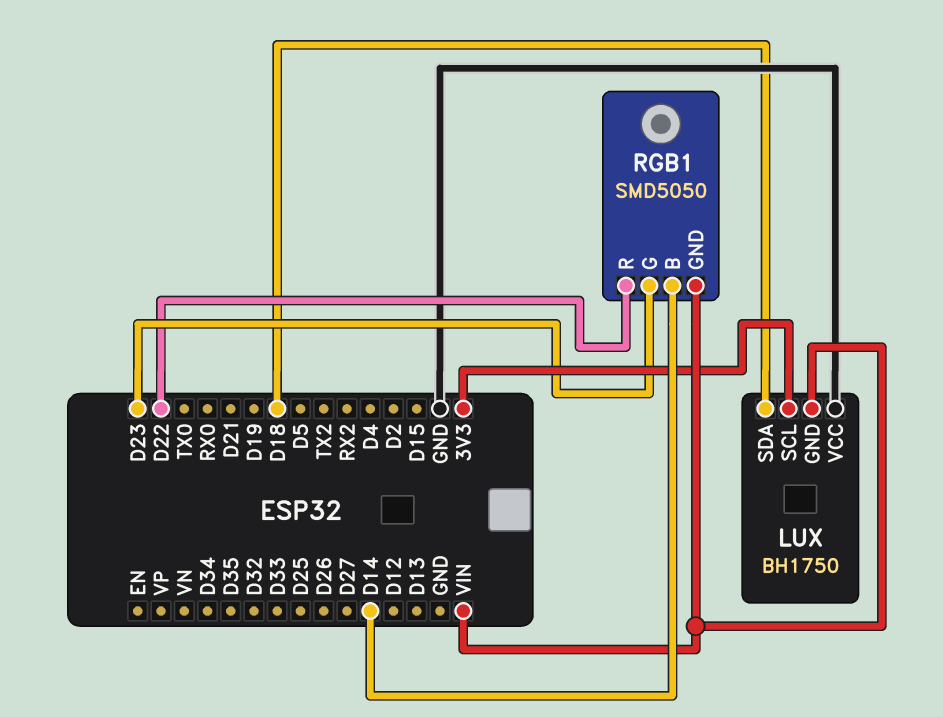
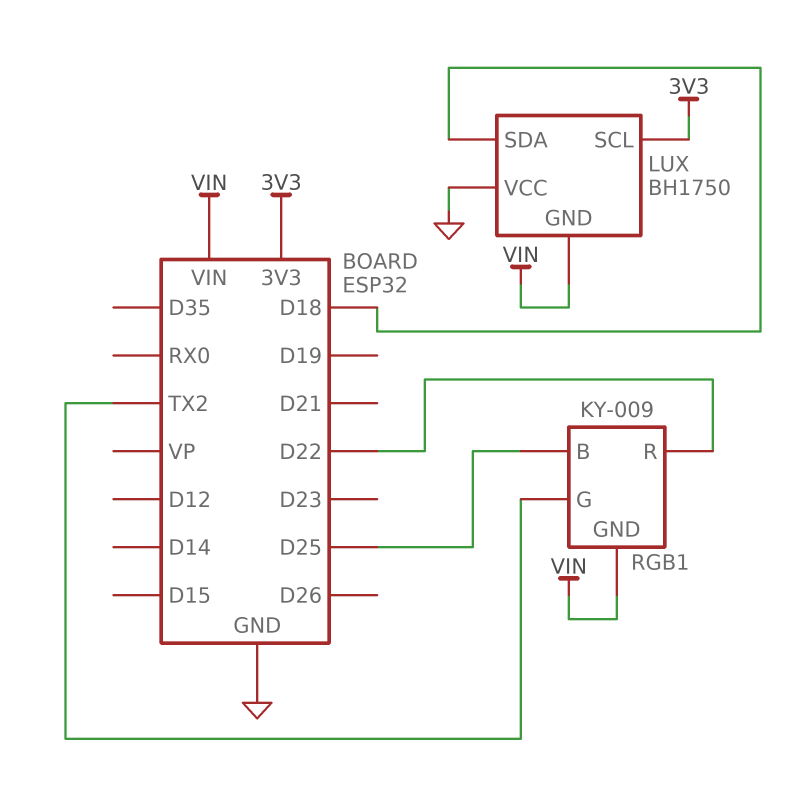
RGB1: SMD5050 -> KY-009
RGB1 pin B: D14 -> D25
RGB1 pin G: D23 -> TX2

